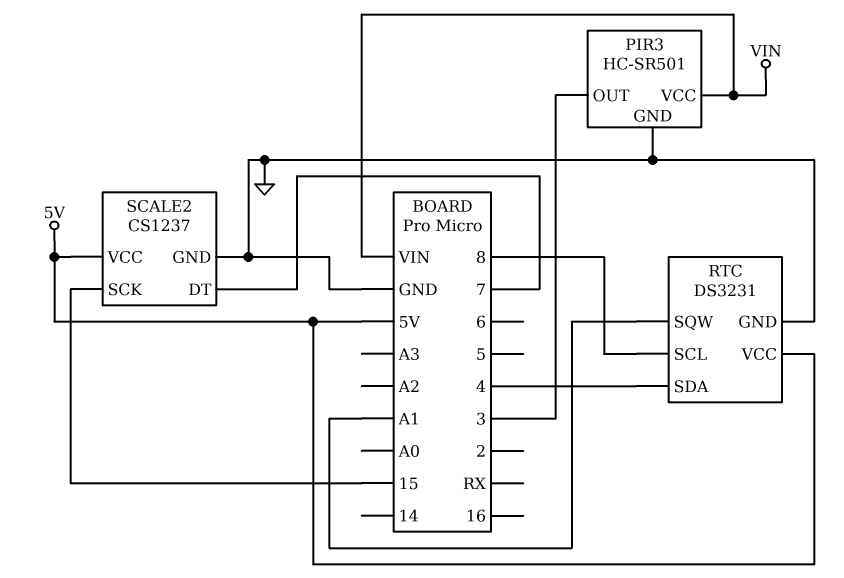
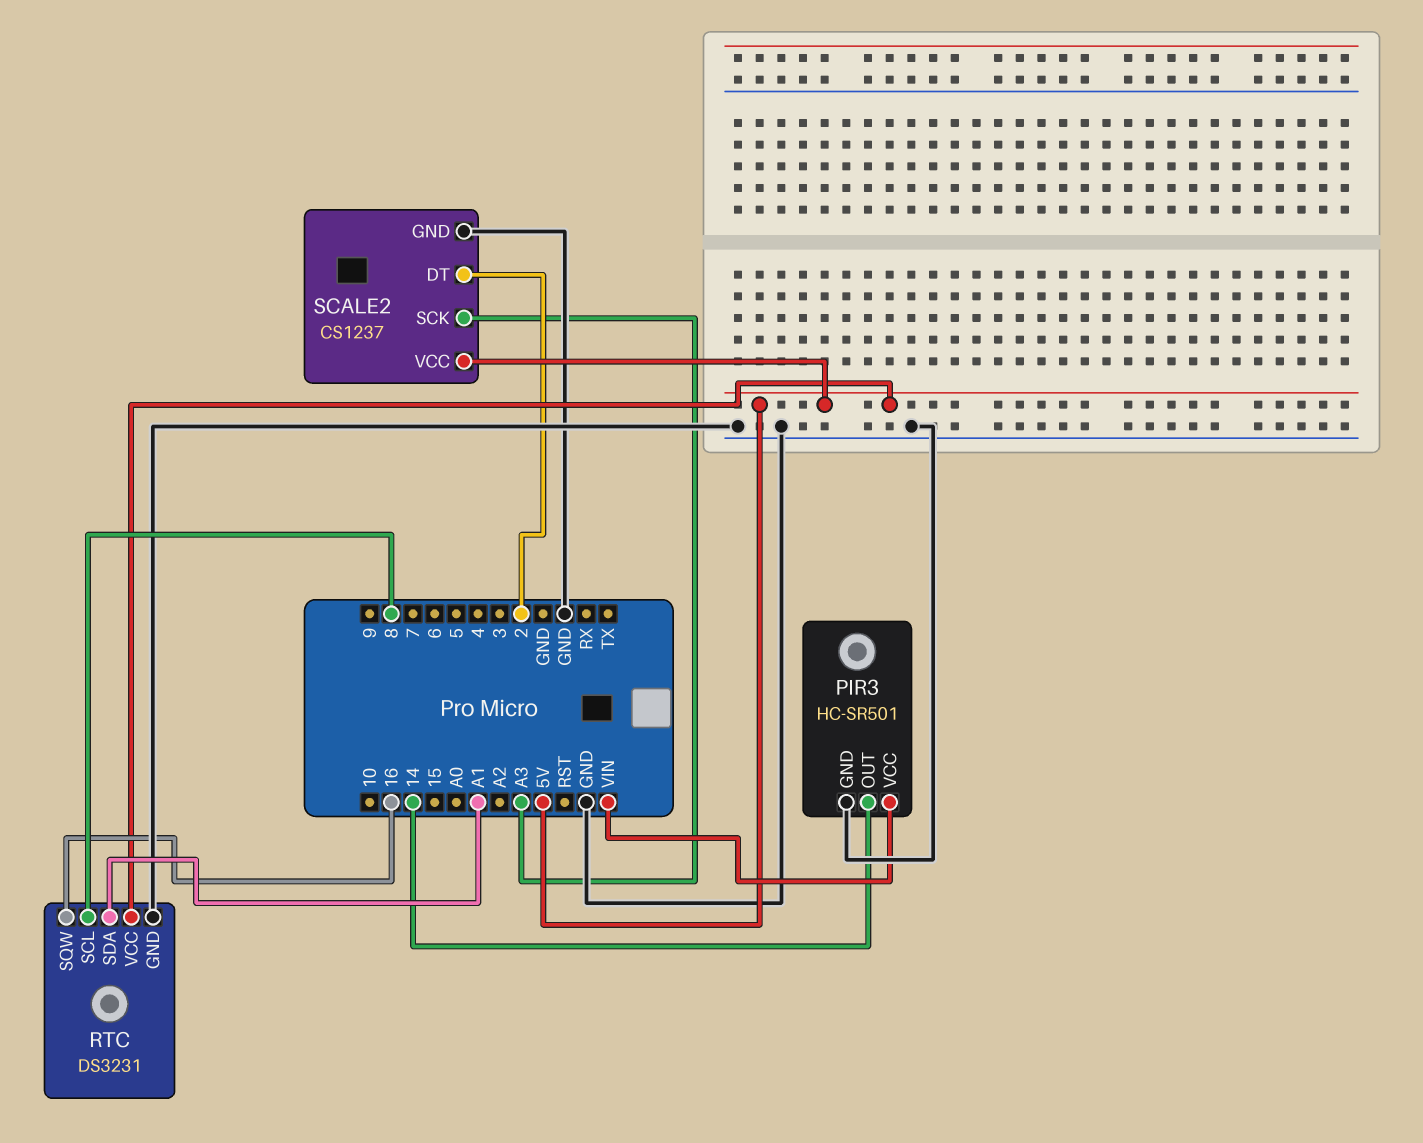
PIR3 pin OUT: 3 -> 14
RTC pin SDA: 4 -> A1
RTC pin SQW: A1 -> 16
SCALE2 pin DT: 7 -> 2
SCALE2 pin SCK: 15 -> A3

